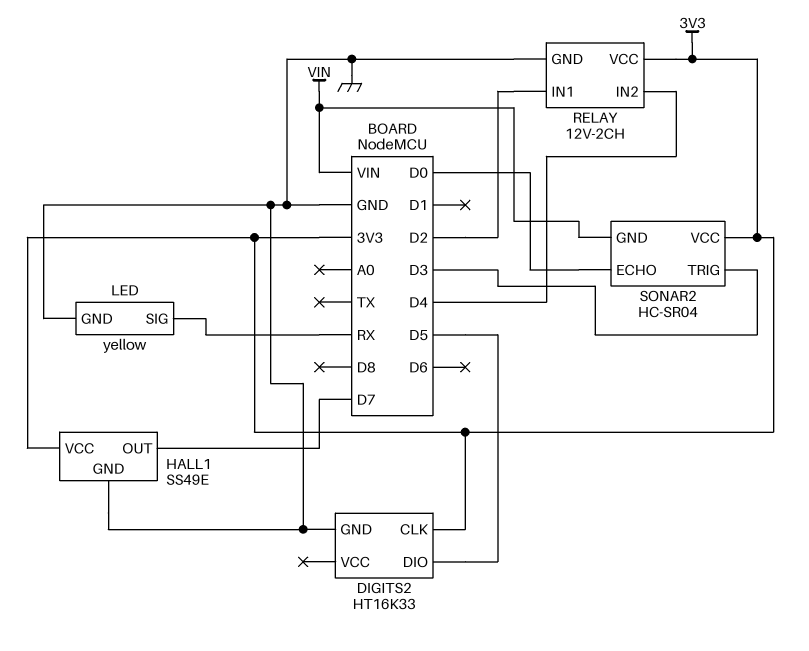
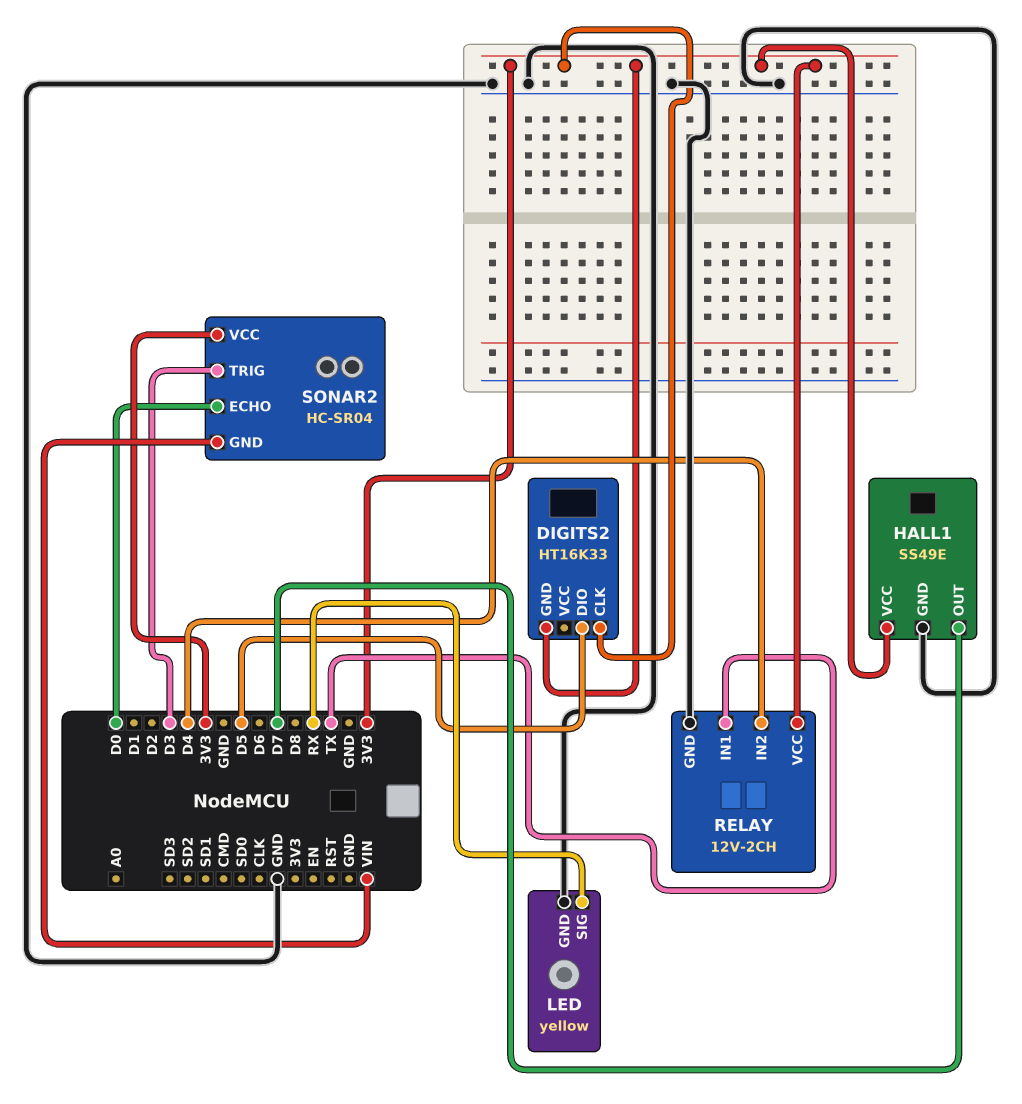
DIGITS2 pin GND: GND -> 3V3
RELAY pin IN1: D2 -> TX

